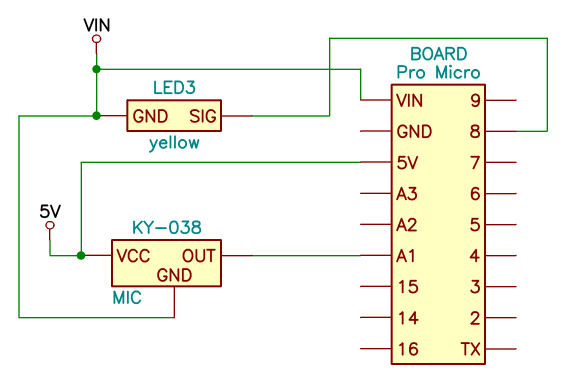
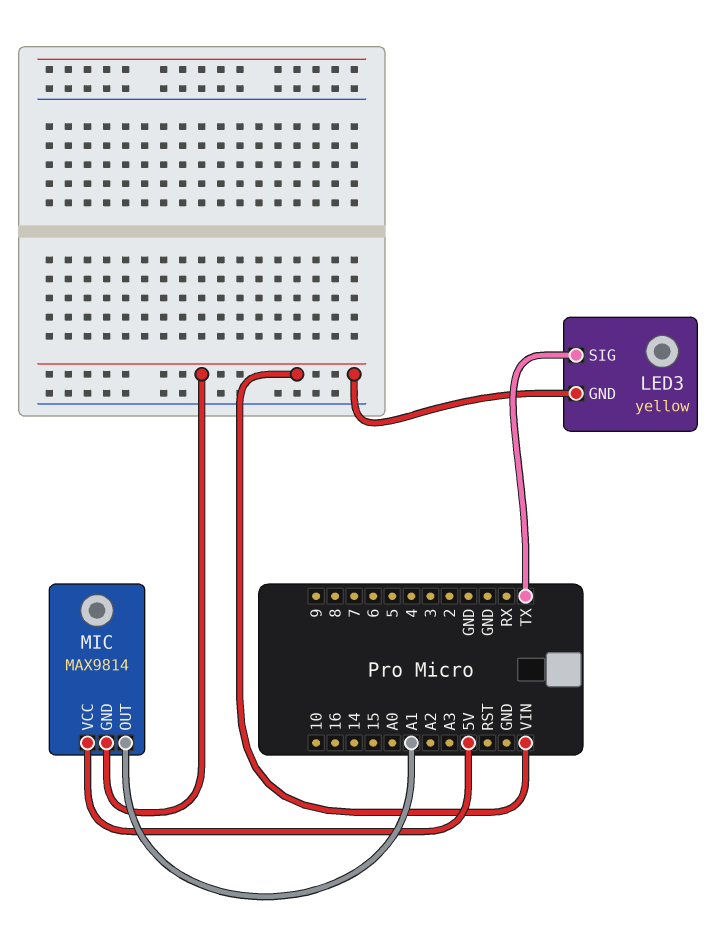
LED3 pin SIG: 8 -> TX
MIC: KY-038 -> MAX9814

